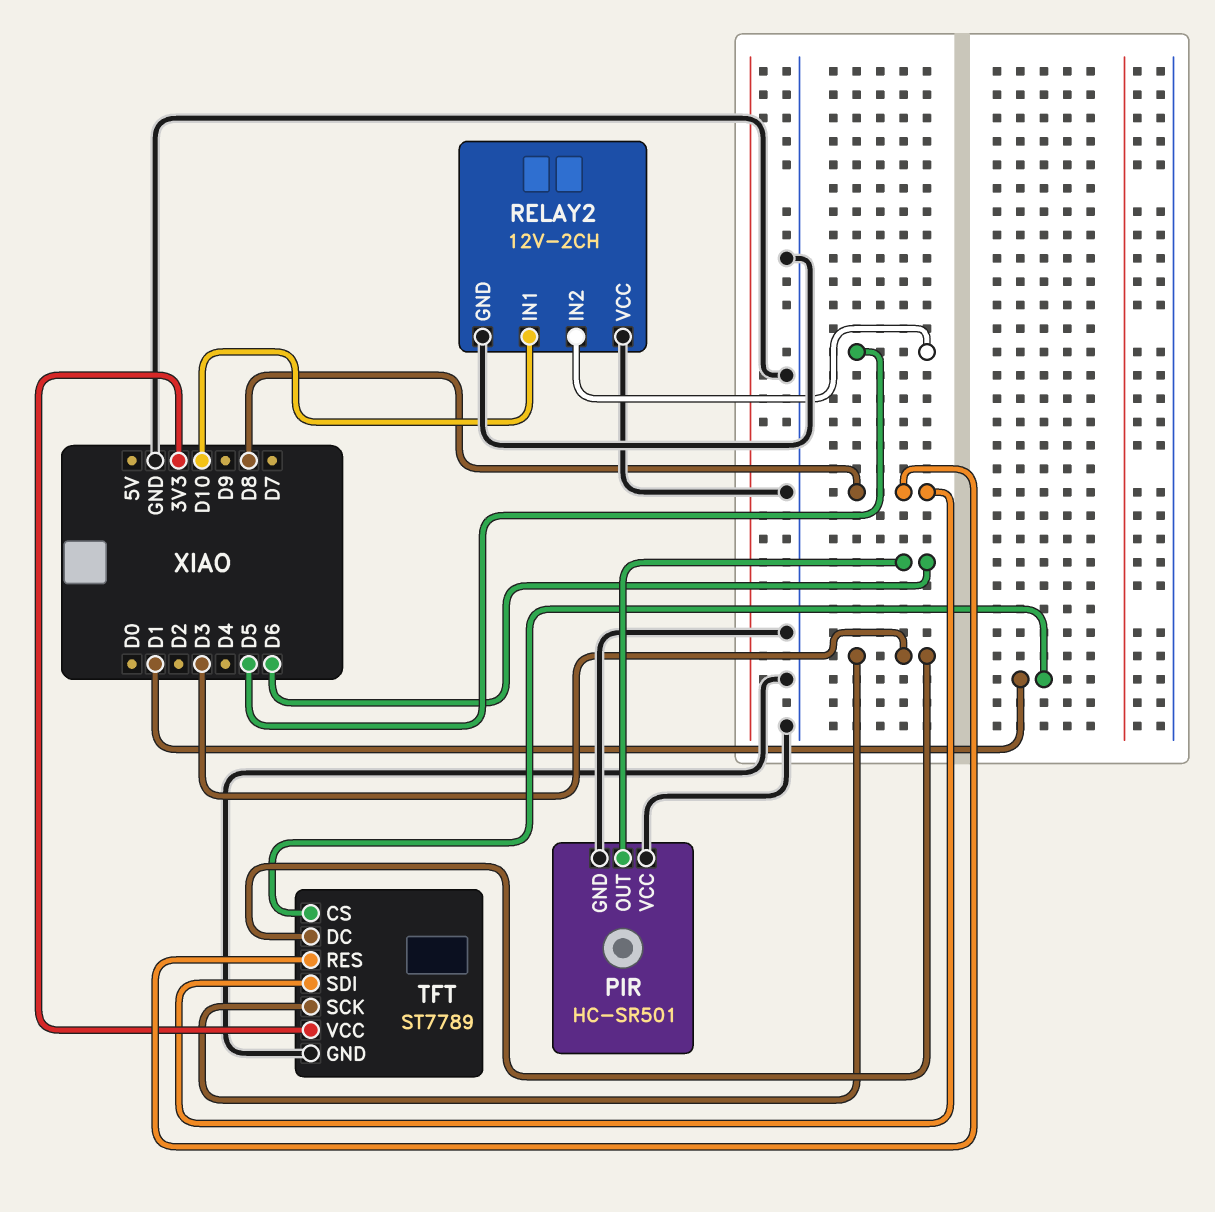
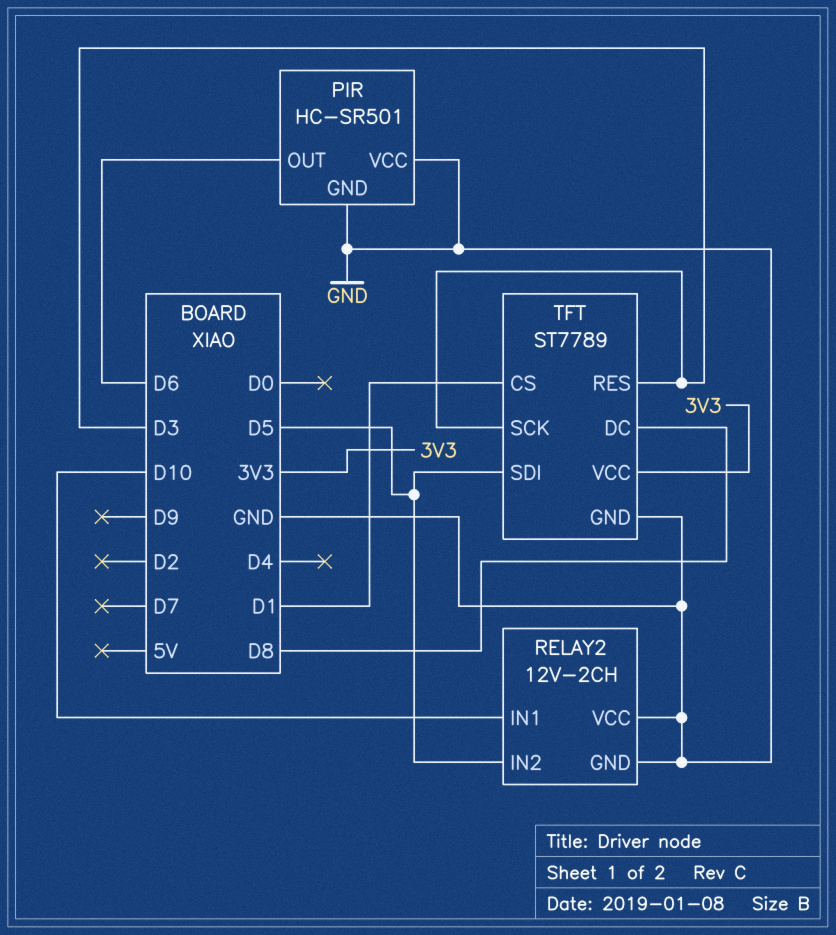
TFT pin DC: D3 -> D8
TFT pin RES: D8 -> D3
TFT pin SDI: D8 -> D5

